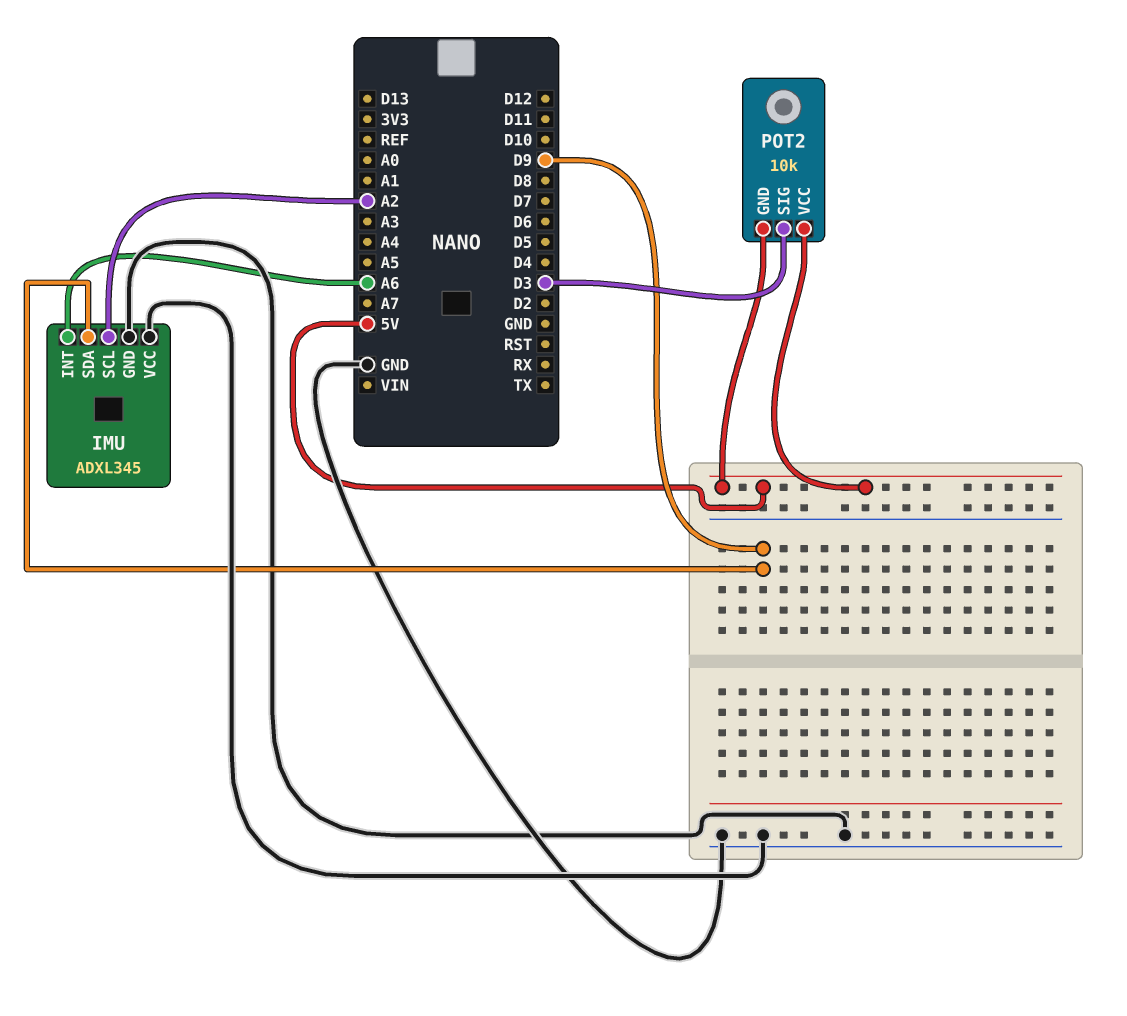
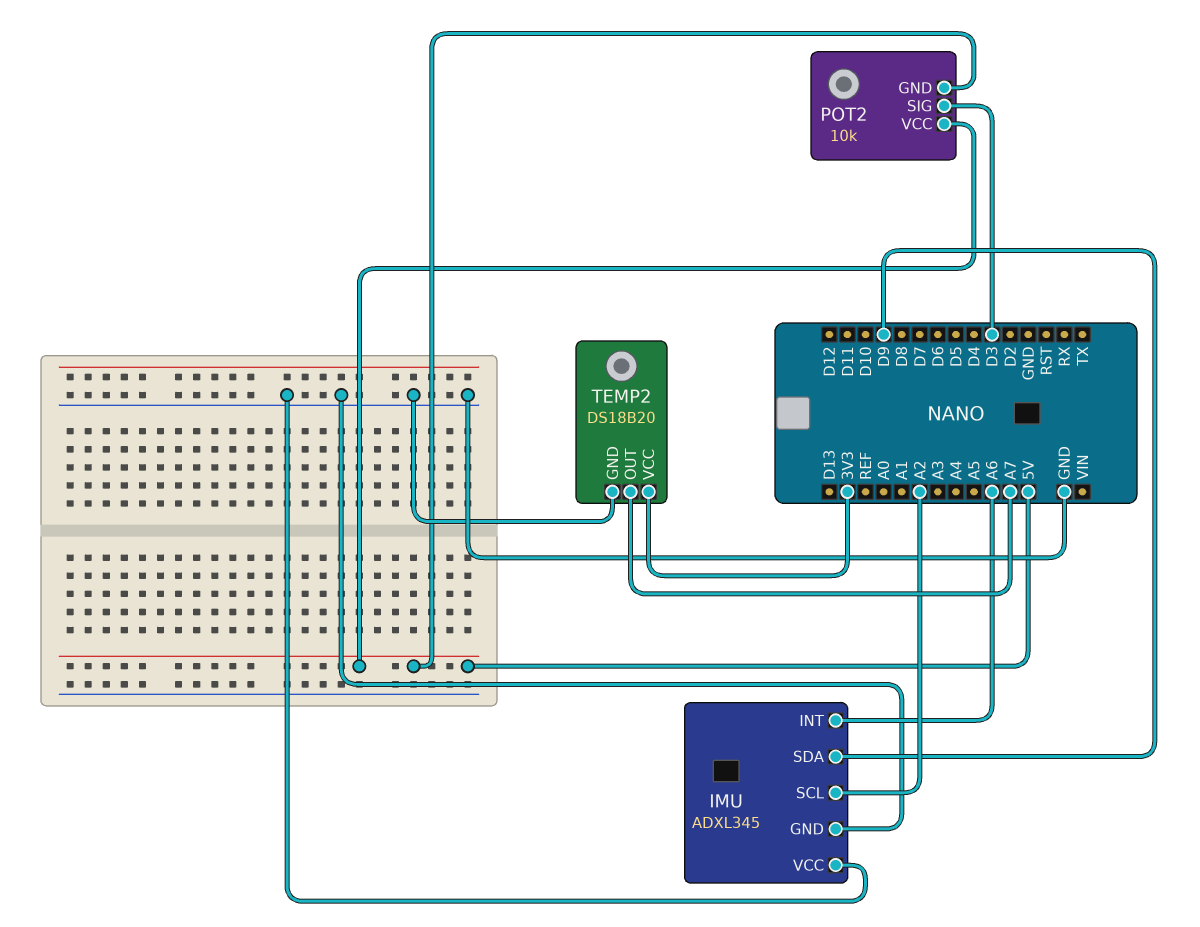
TEMP2: none -> DS18B20
TEMP2 pin GND: none -> GND
TEMP2 pin OUT: none -> A7
TEMP2 pin VCC: none -> 3V3

